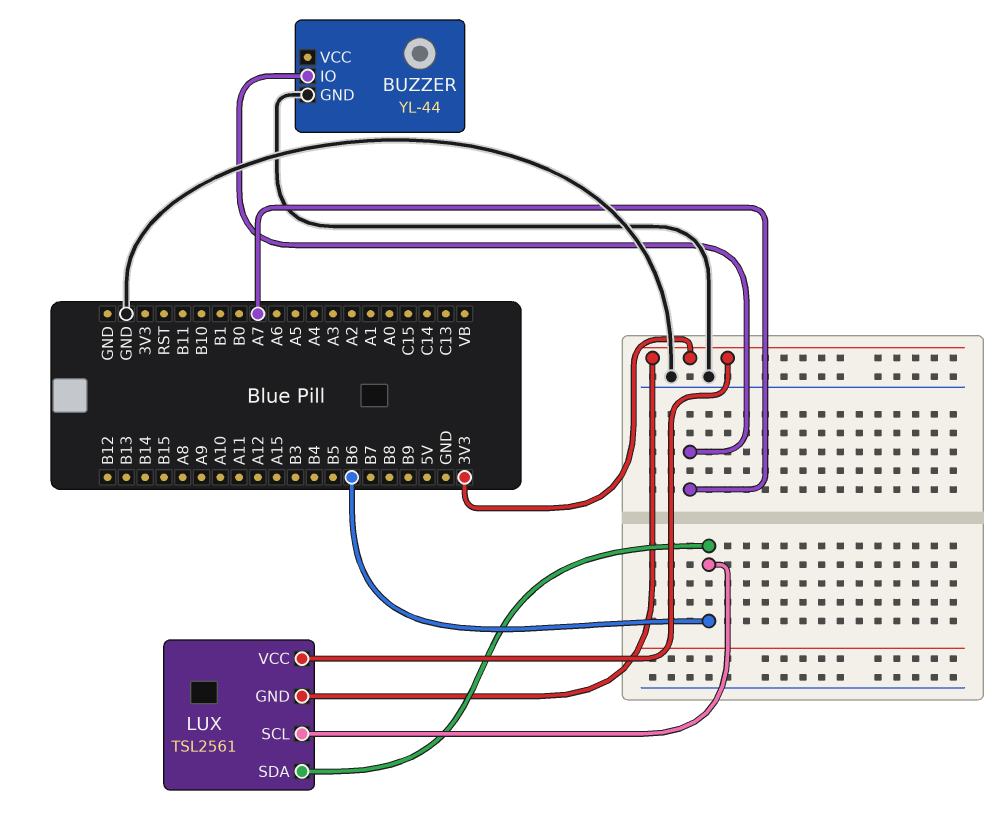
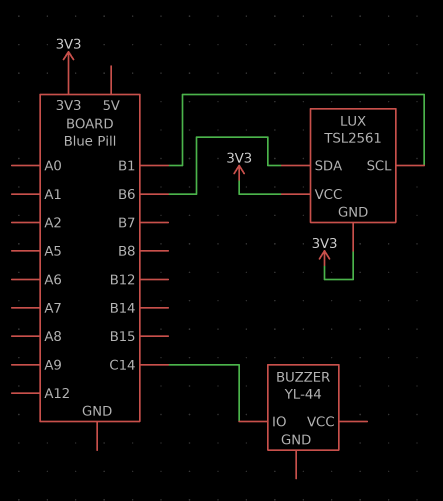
BUZZER pin GND: GND -> none
BUZZER pin IO: A7 -> C14
LUX pin SCL: B6 -> B1

